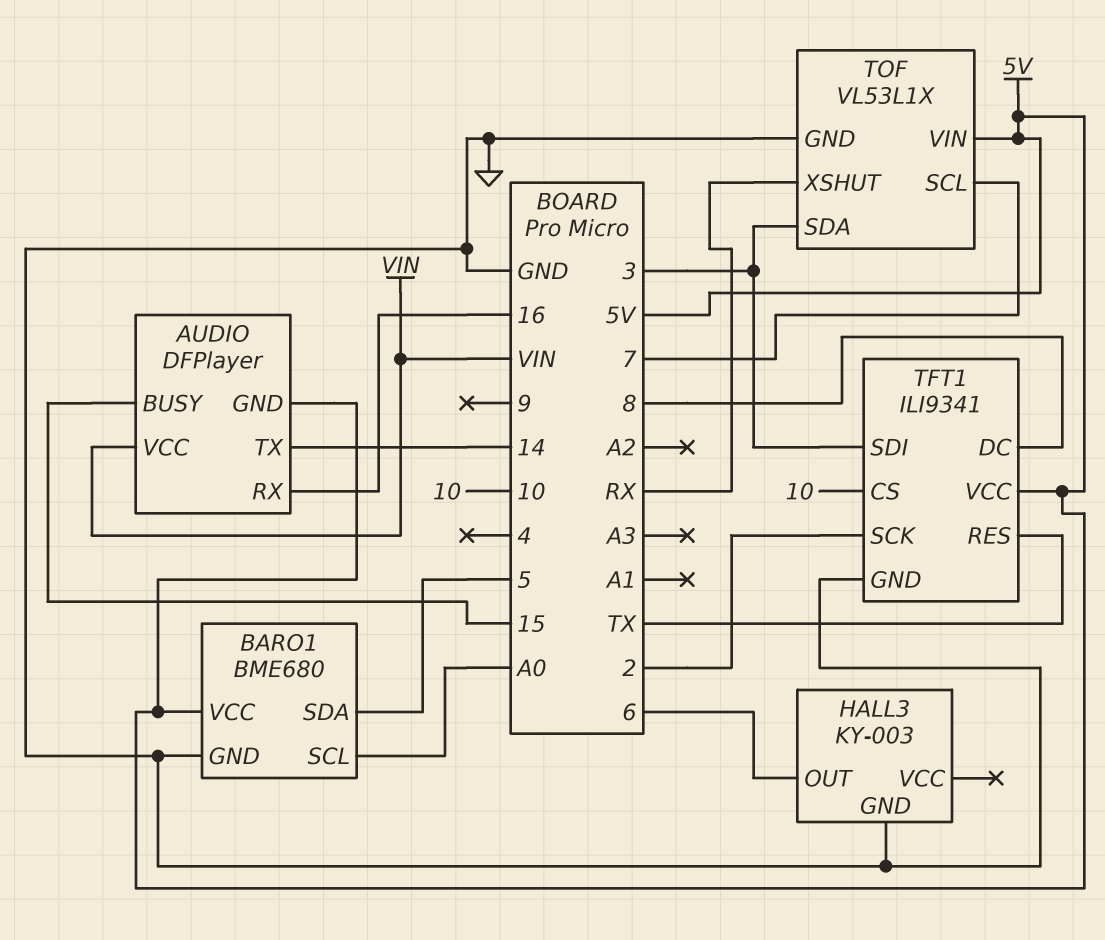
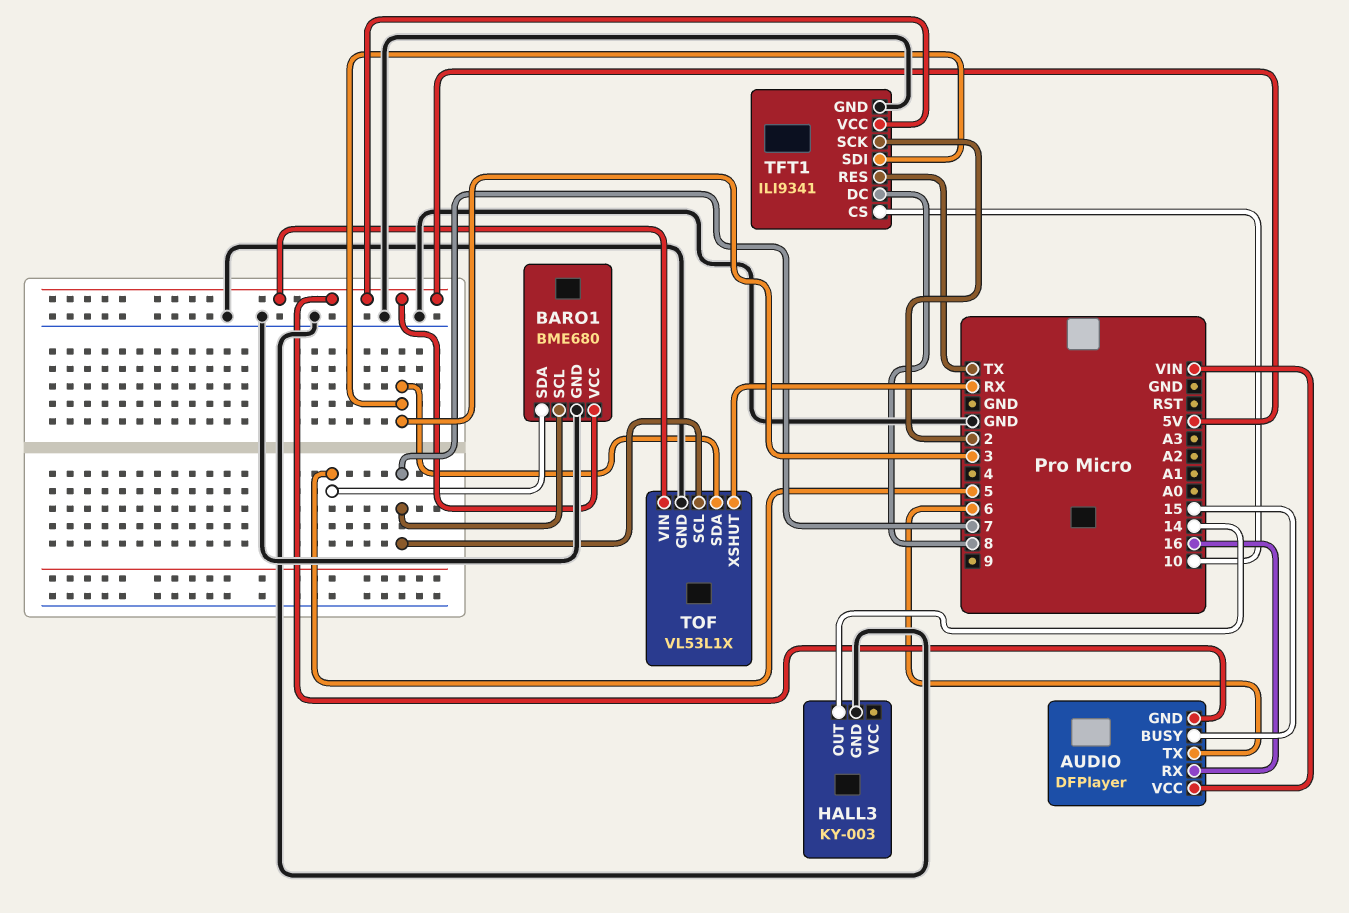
AUDIO pin TX: 14 -> 6
BARO1 pin SCL: A0 -> 7
HALL3 pin OUT: 6 -> 14

